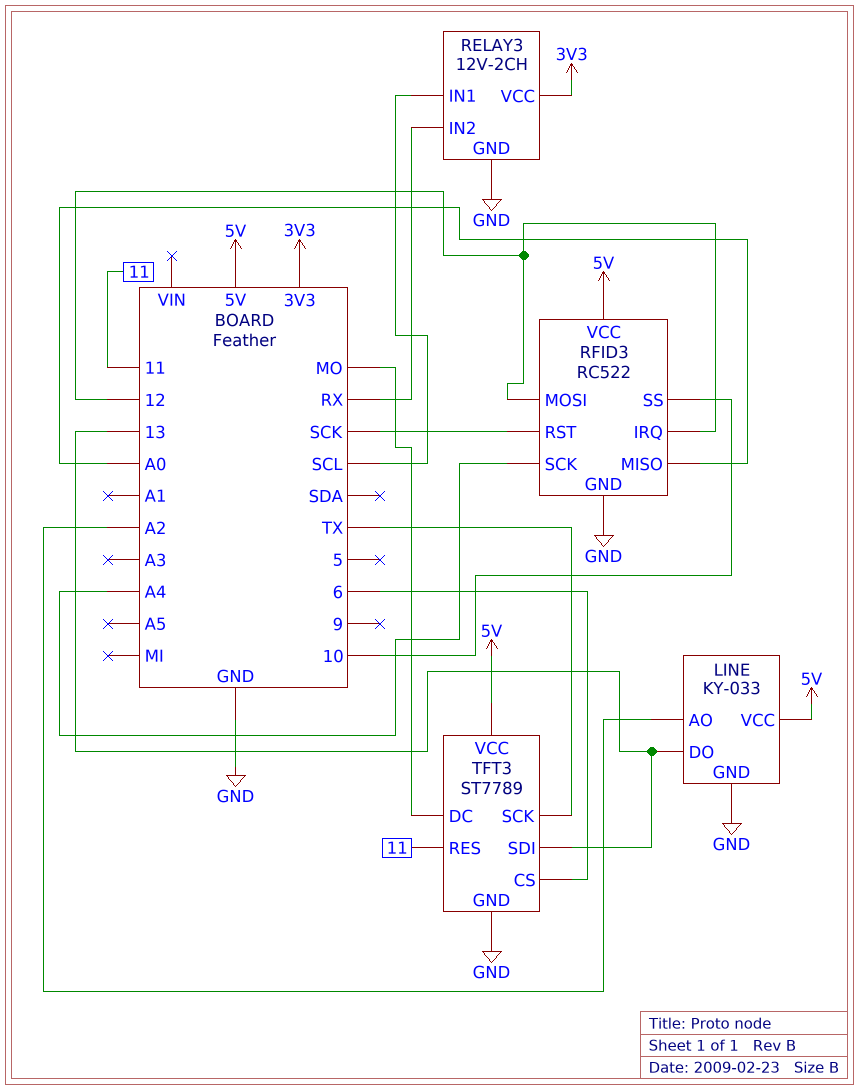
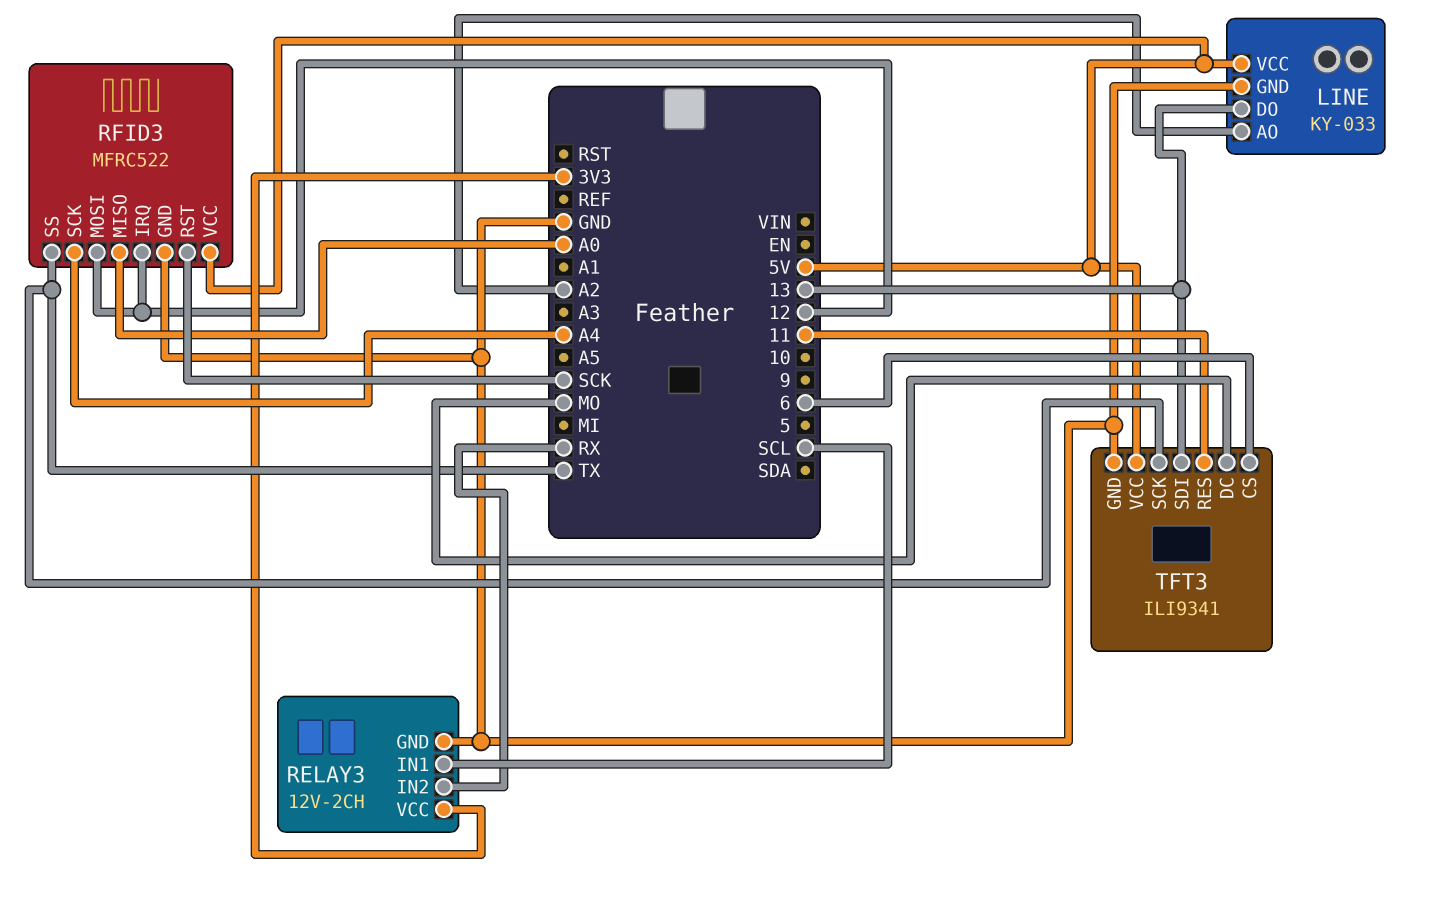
RFID3: RC522 -> MFRC522
RFID3 pin SS: 10 -> TX
TFT3: ST7789 -> ILI9341

